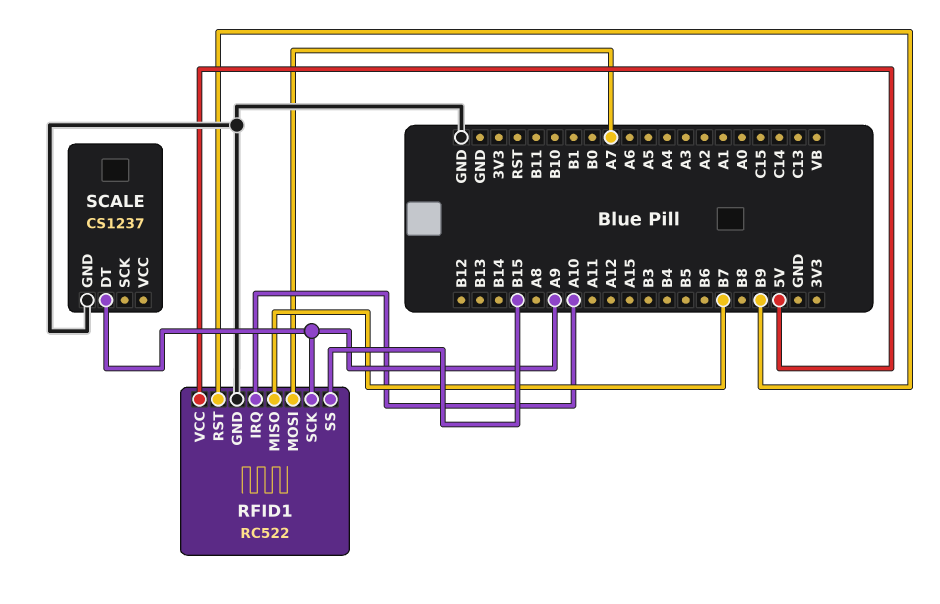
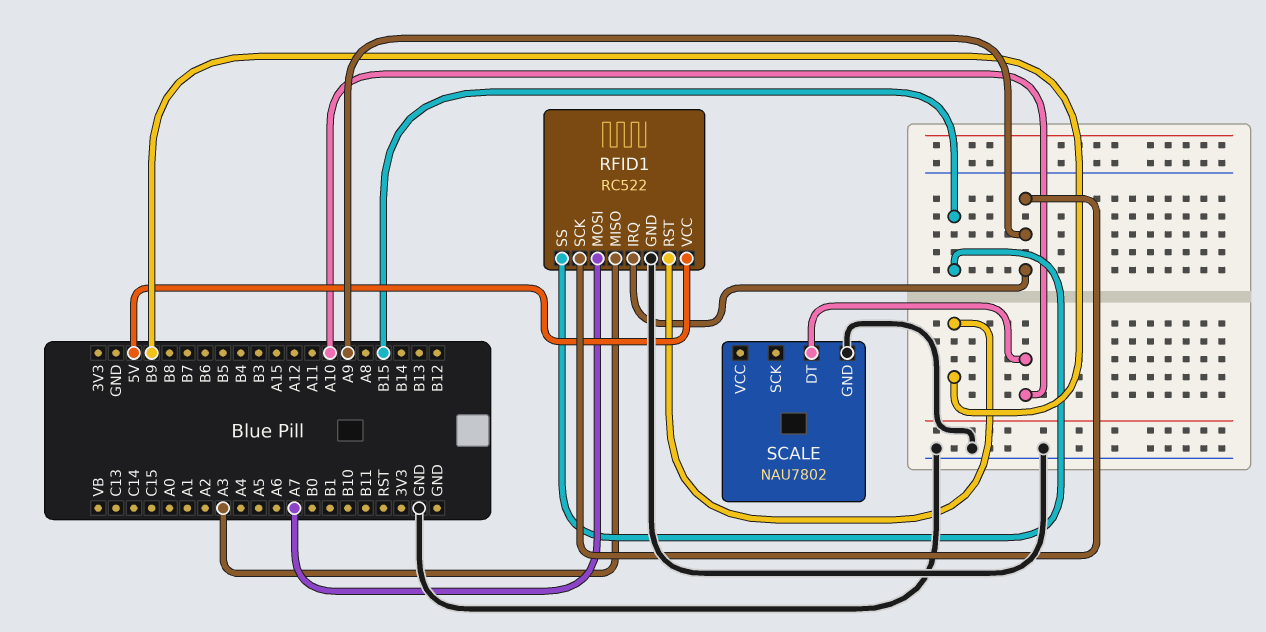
RFID1 pin IRQ: A10 -> A9
RFID1 pin MISO: B7 -> A3
SCALE: CS1237 -> NAU7802
SCALE pin DT: A9 -> A10

